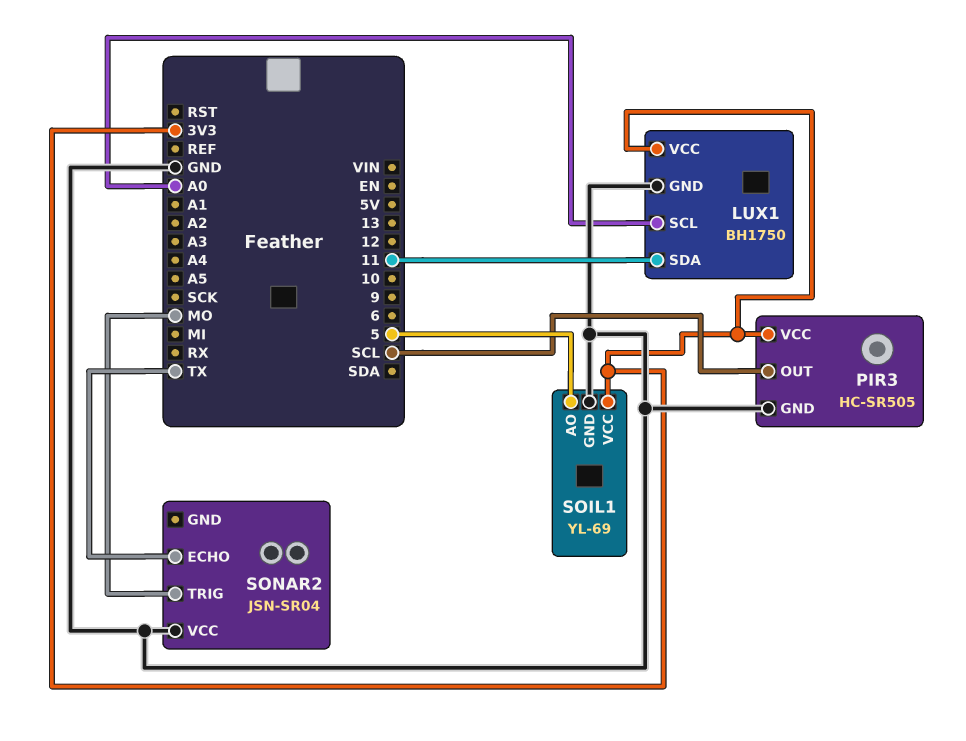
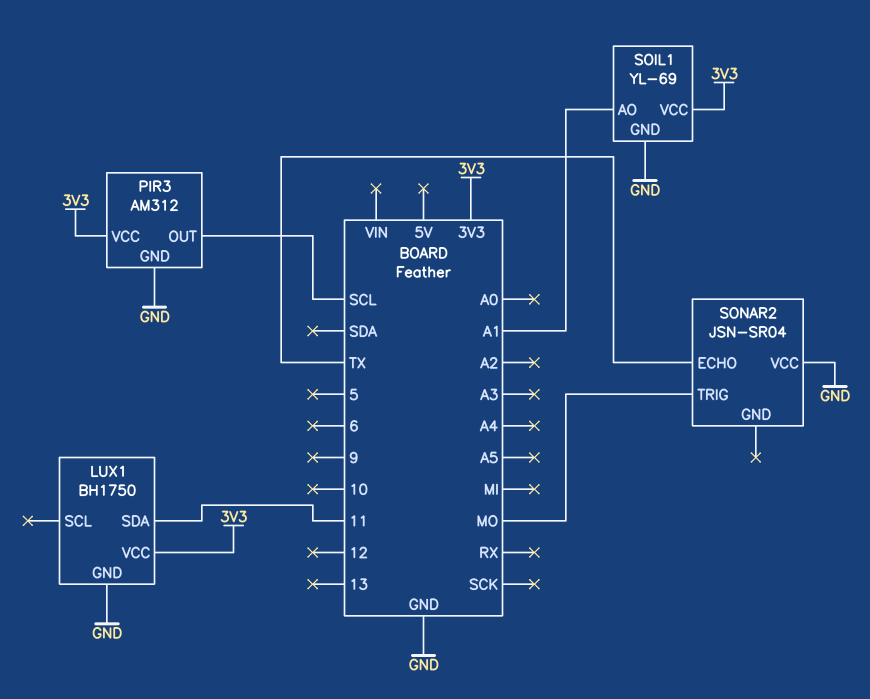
LUX1 pin SCL: A0 -> none
PIR3: HC-SR505 -> AM312
SOIL1 pin AO: 5 -> A1

